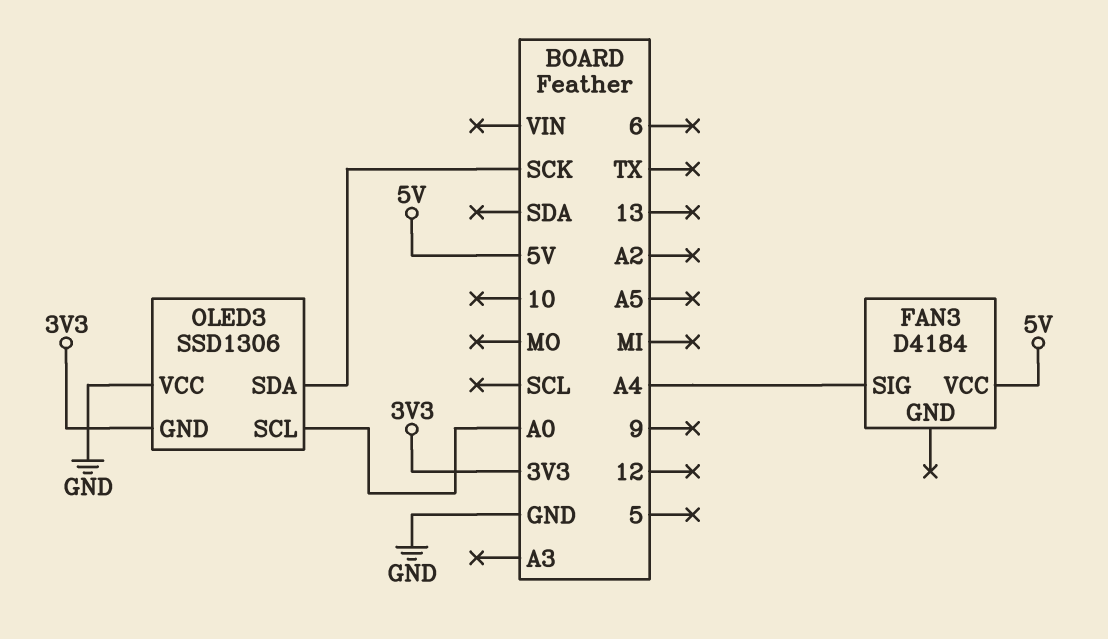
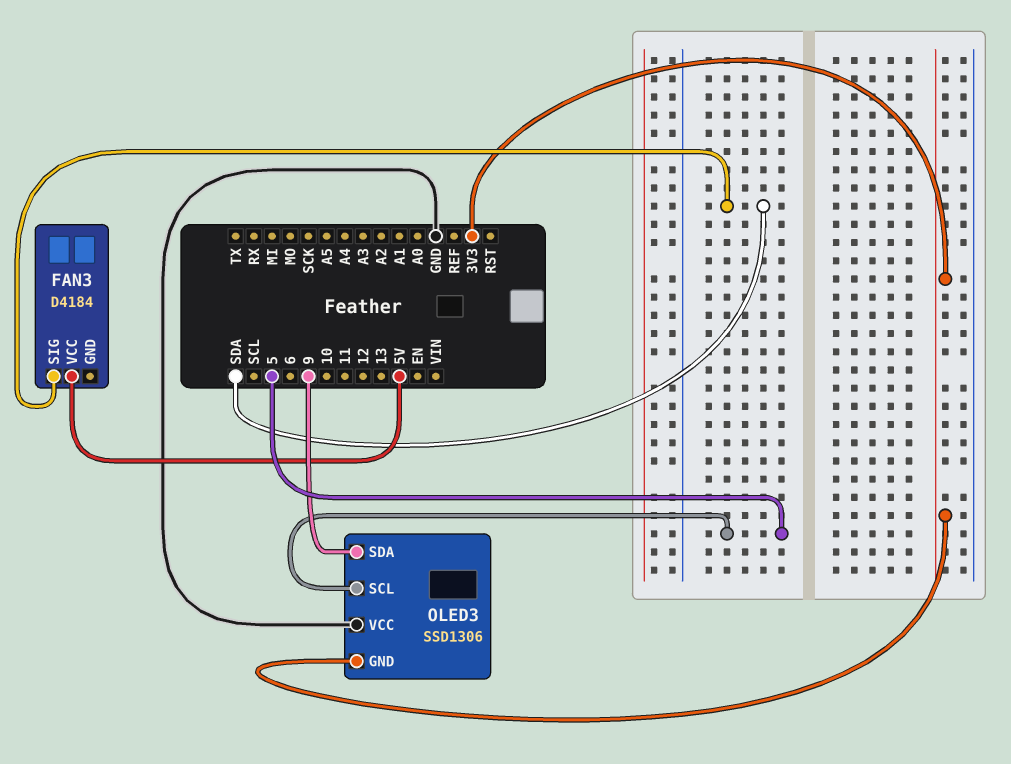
FAN3 pin SIG: A4 -> SDA
OLED3 pin SCL: A0 -> 5
OLED3 pin SDA: SCK -> 9

